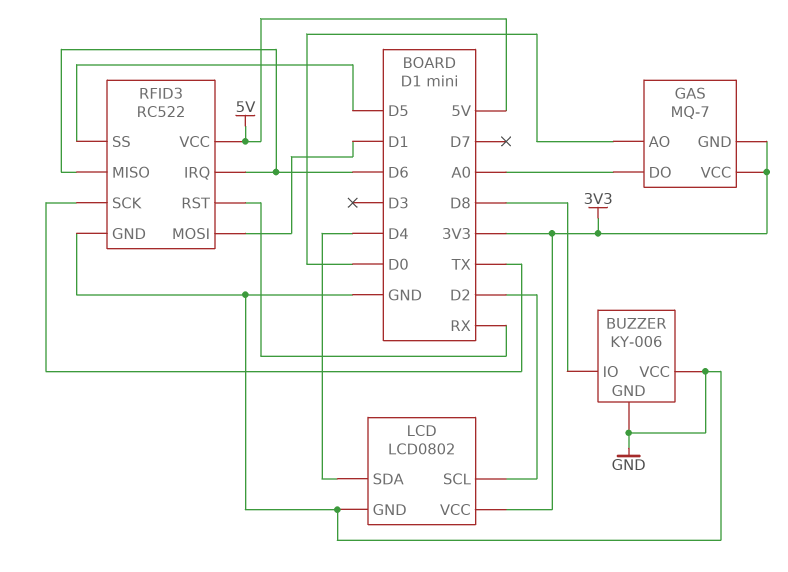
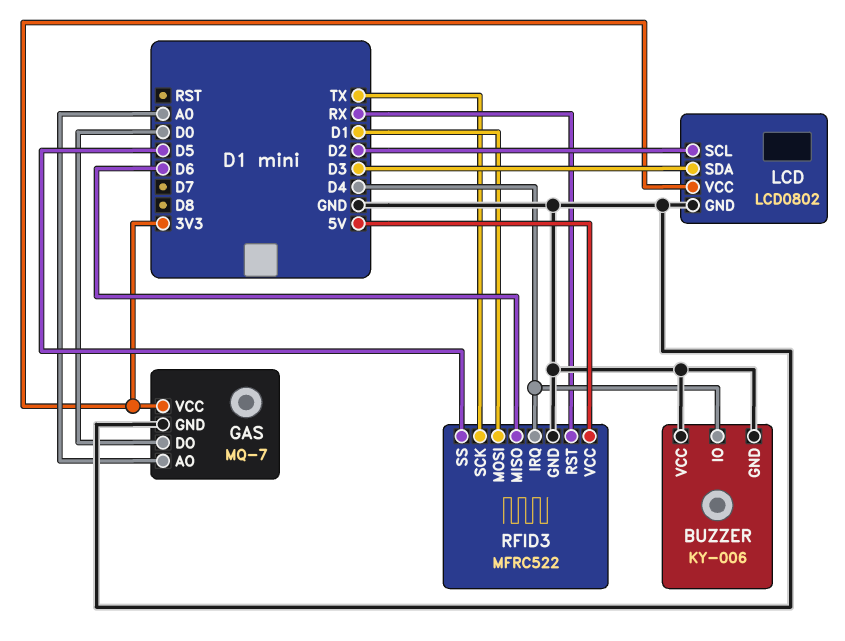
BUZZER pin IO: D8 -> D4
GAS pin AO: D0 -> A0
GAS pin DO: A0 -> D0
GAS pin GND: 3V3 -> GND
LCD pin SDA: D4 -> D3
RFID3: RC522 -> MFRC522
RFID3 pin IRQ: D6 -> D4

